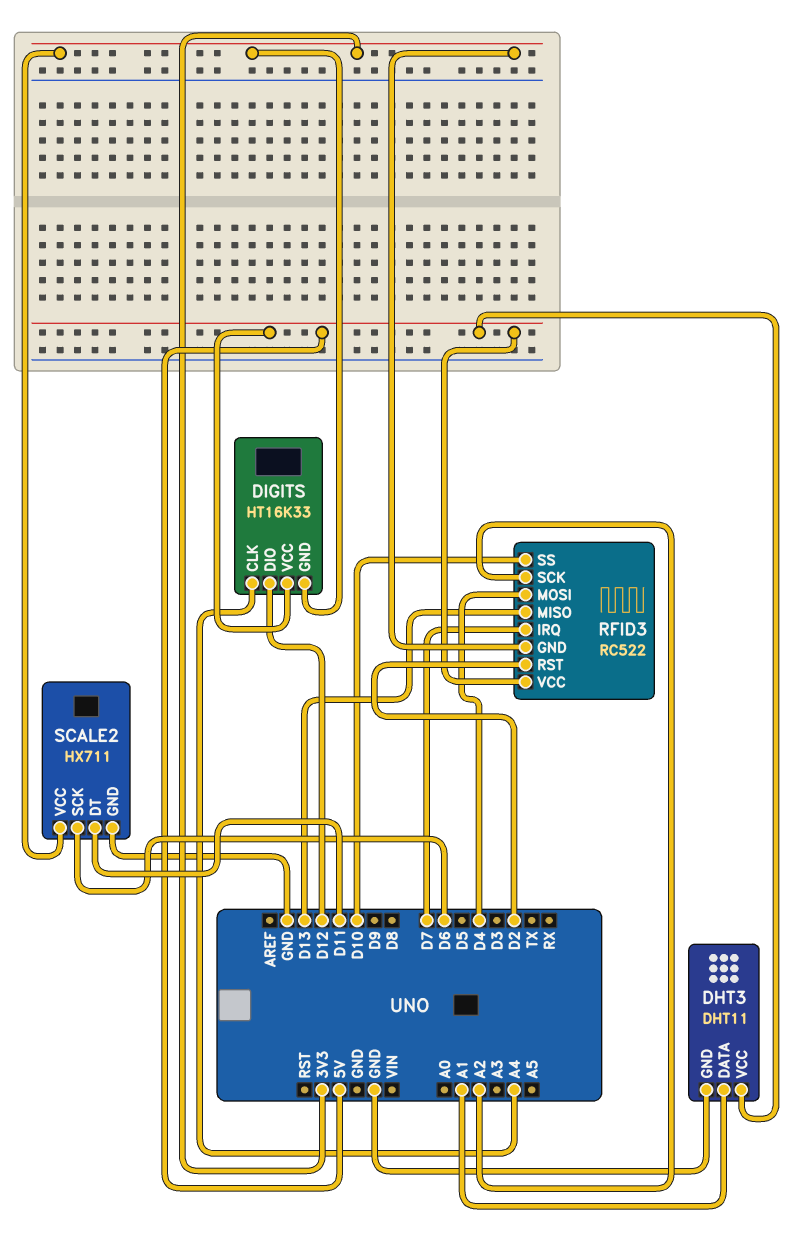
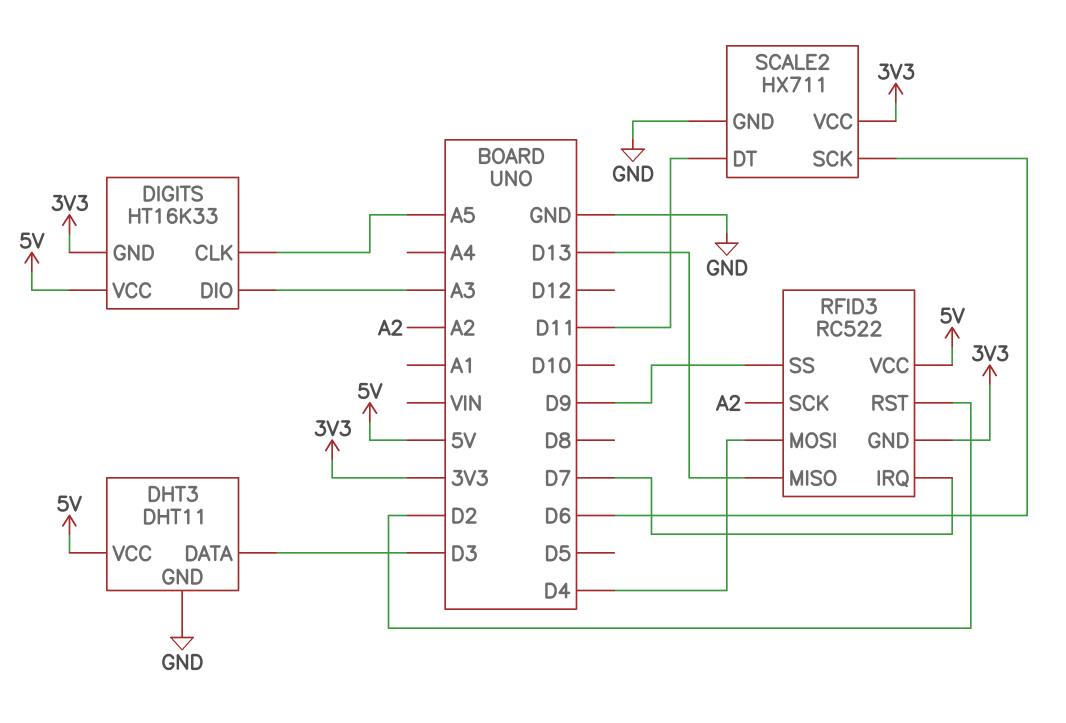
DHT3 pin DATA: A1 -> D3
DIGITS pin CLK: A4 -> A5
DIGITS pin DIO: D12 -> A3
RFID3 pin SS: D10 -> D9

